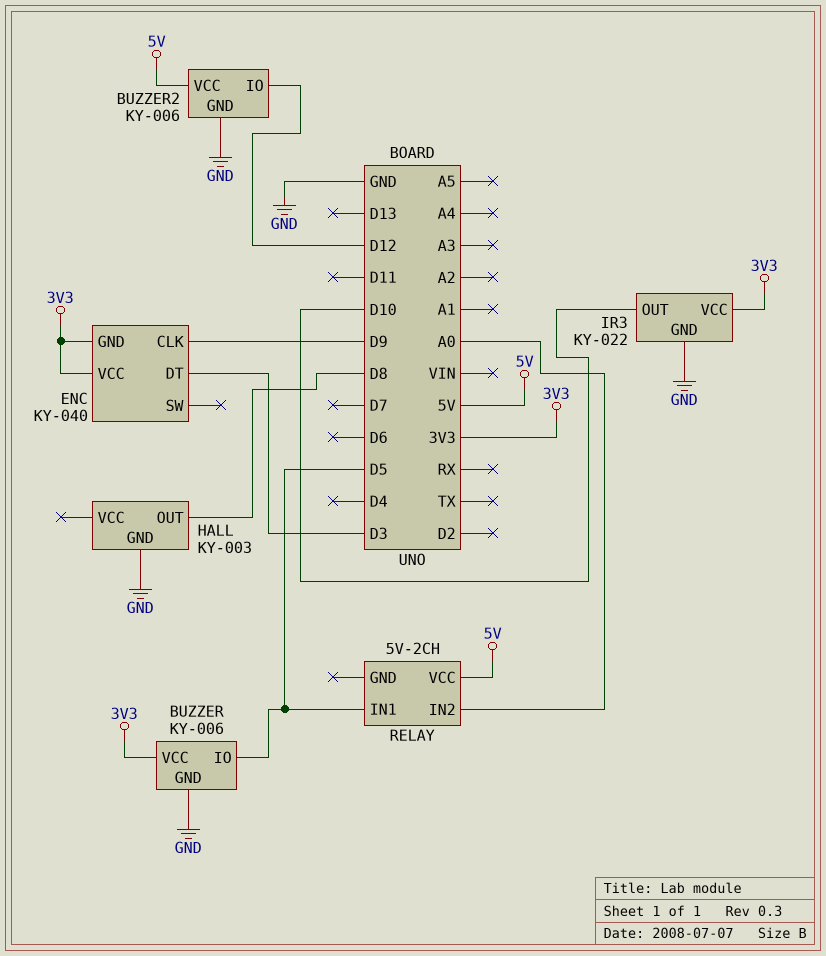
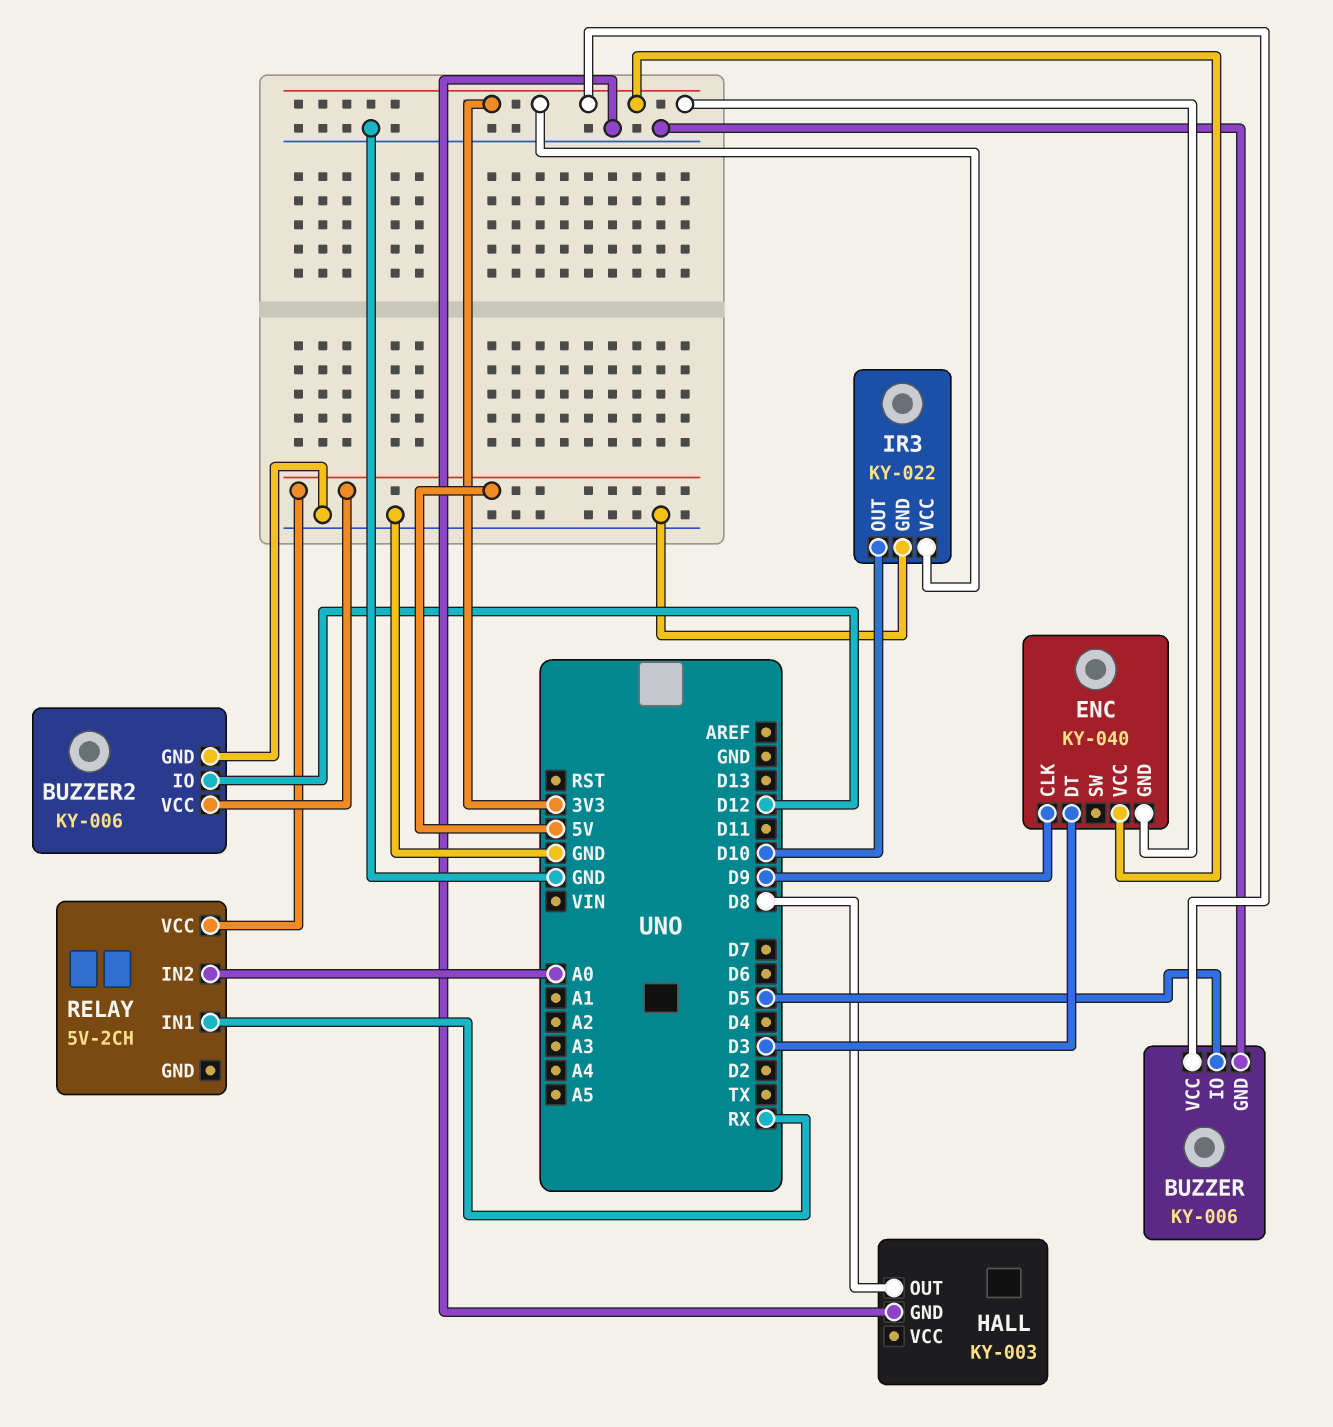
RELAY pin IN1: D5 -> RX

